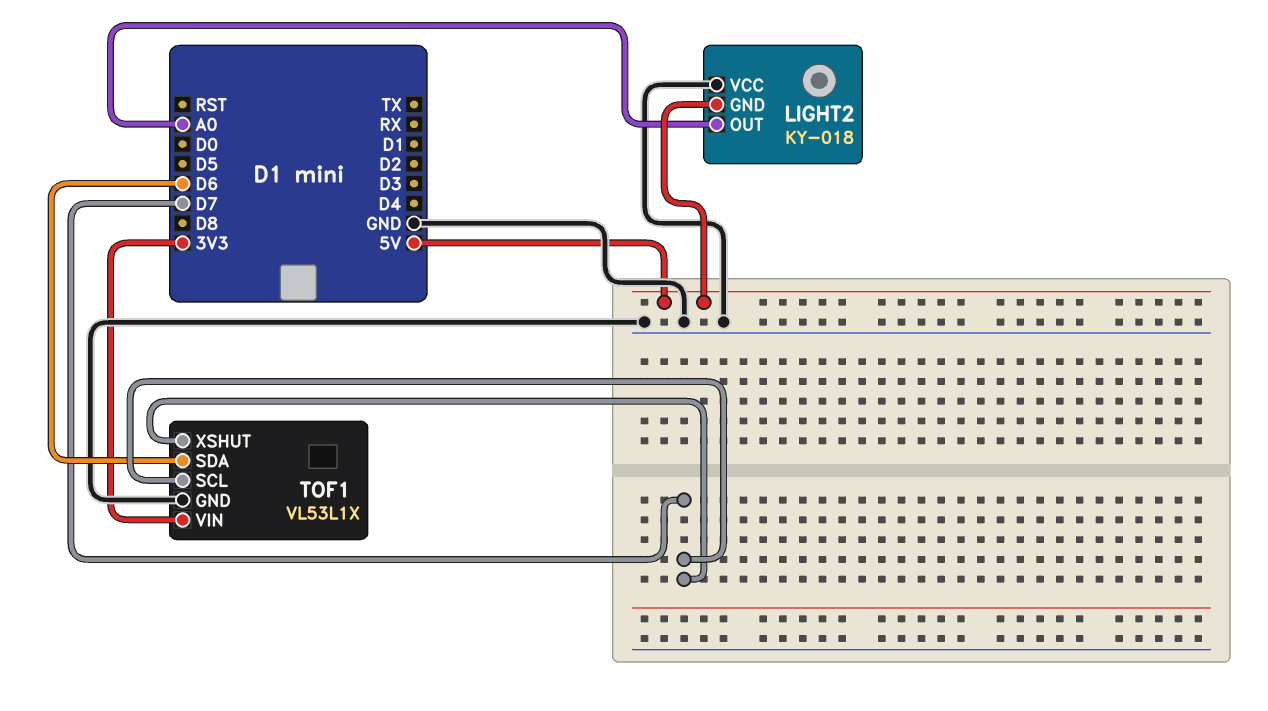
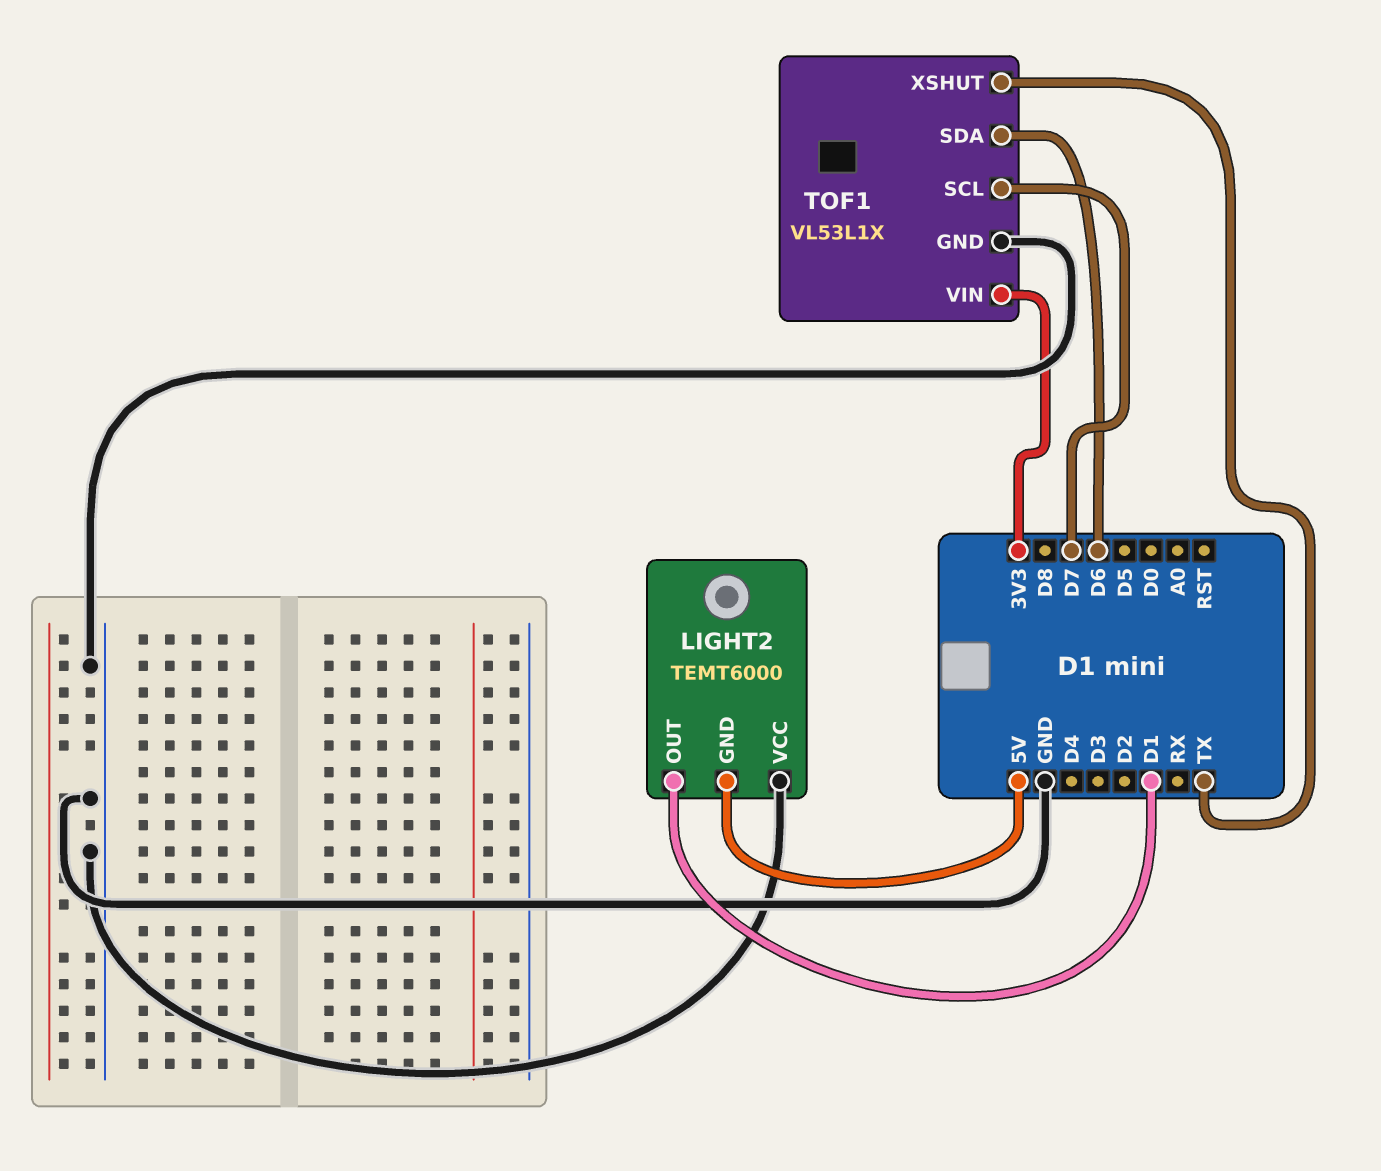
LIGHT2: KY-018 -> TEMT6000
LIGHT2 pin OUT: A0 -> D1
TOF1 pin XSHUT: D7 -> TX

